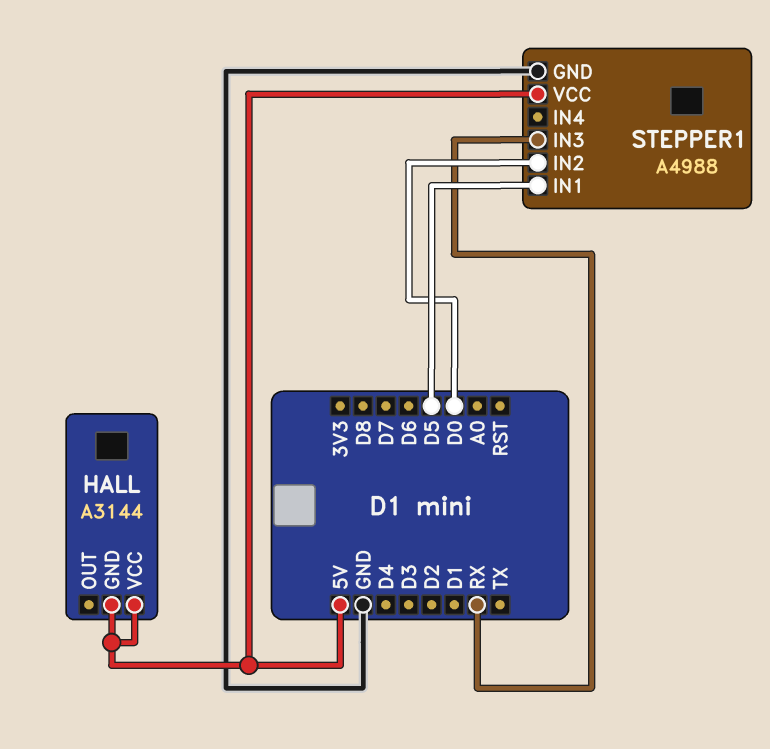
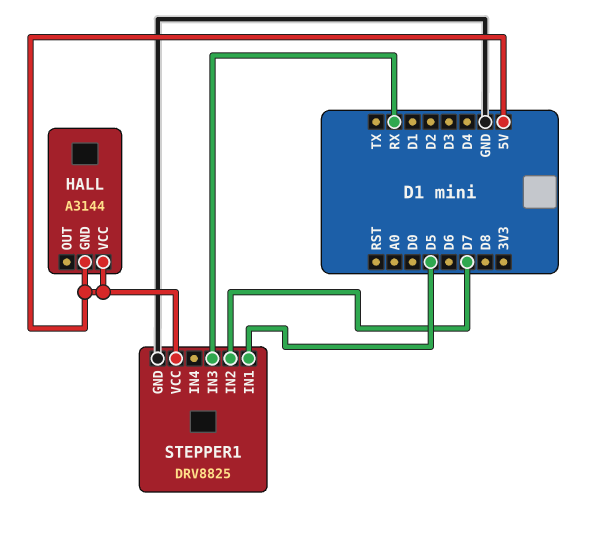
STEPPER1: A4988 -> DRV8825
STEPPER1 pin IN2: D0 -> D7

